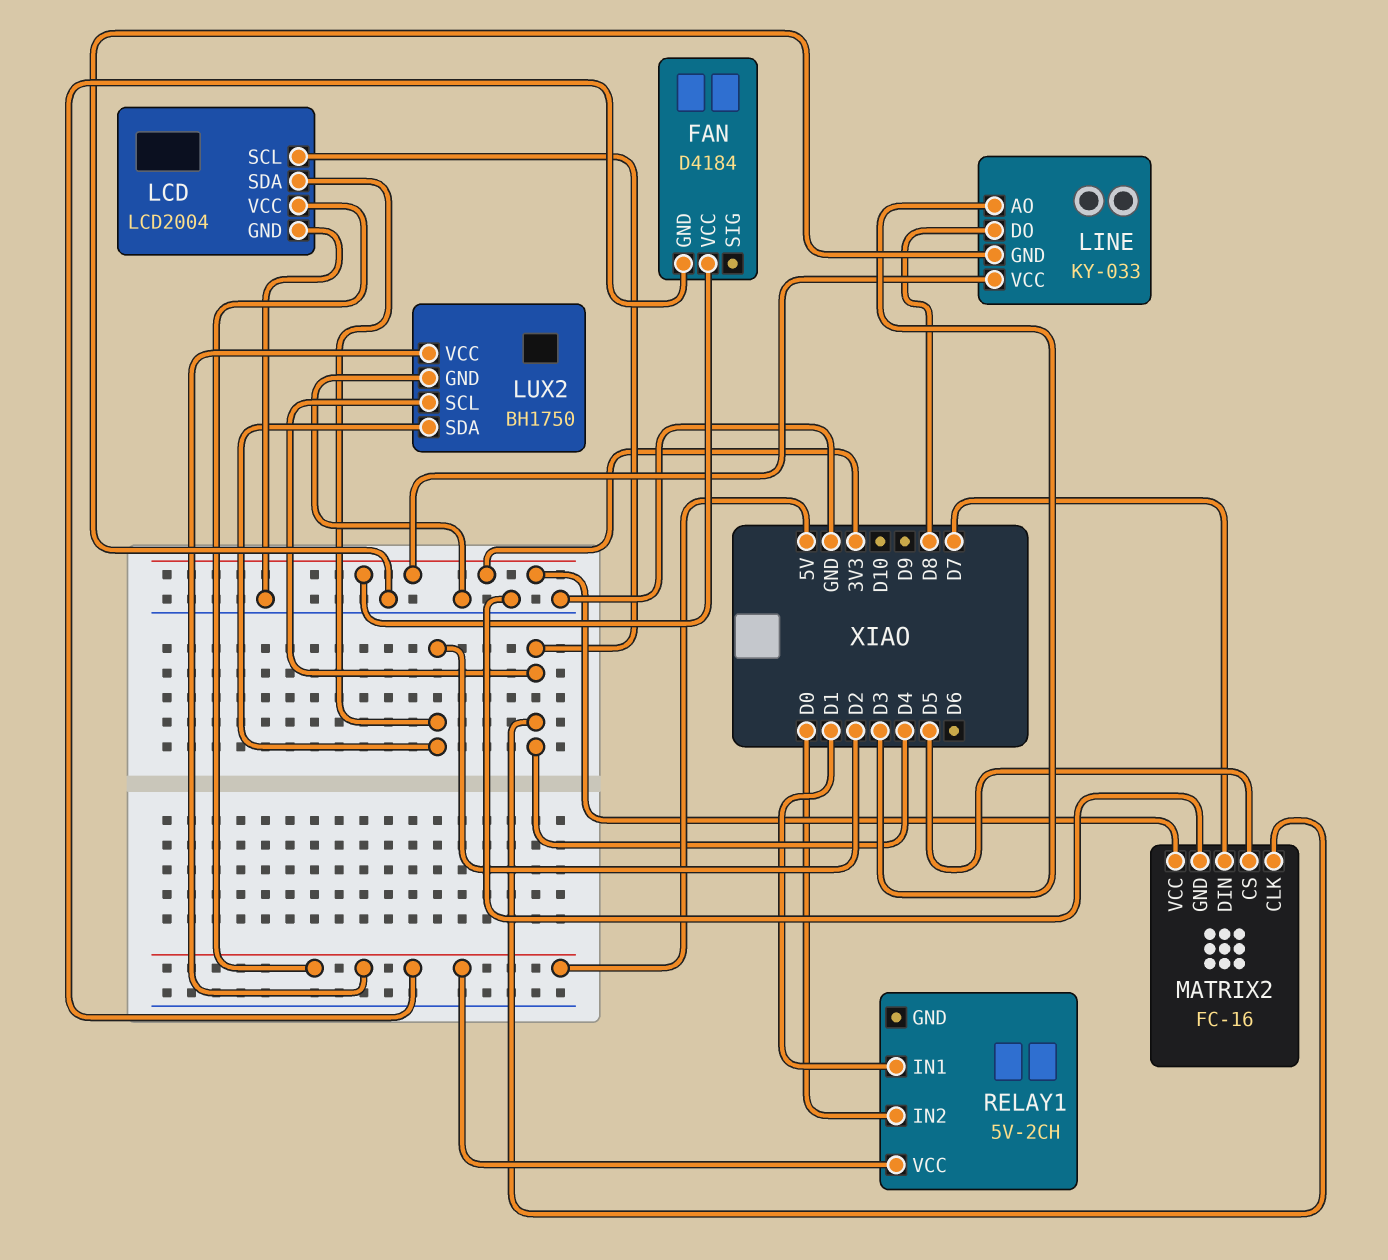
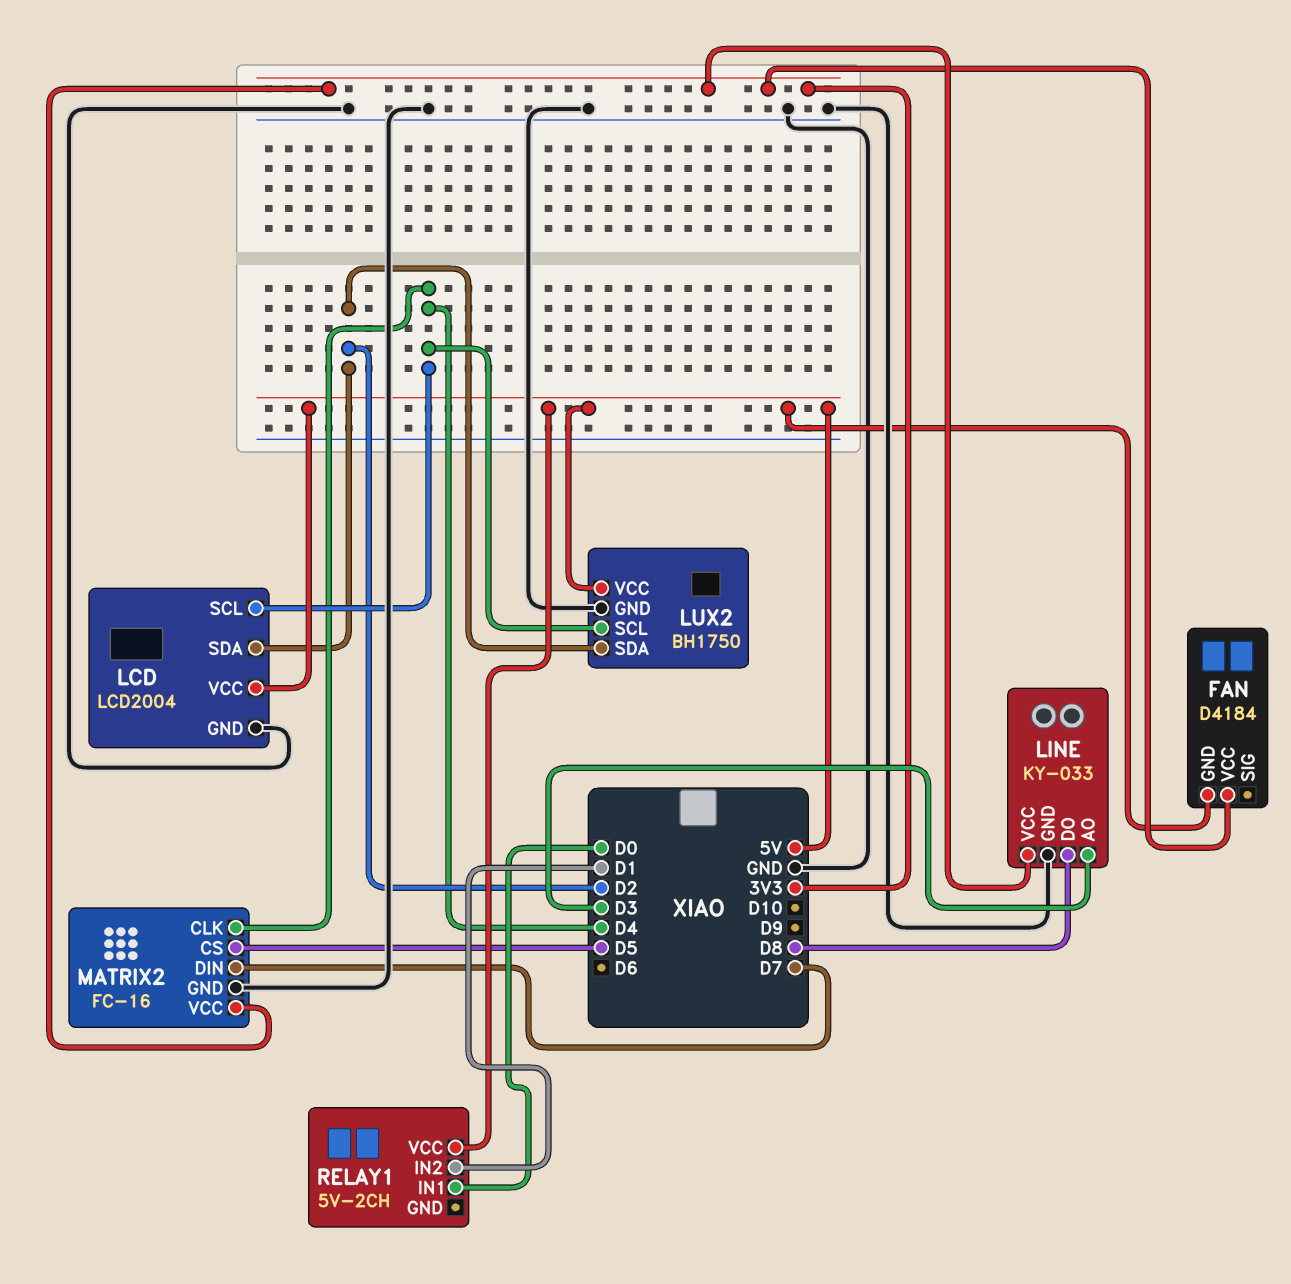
RELAY1 pin IN1: D1 -> D0
RELAY1 pin IN2: D0 -> D1

